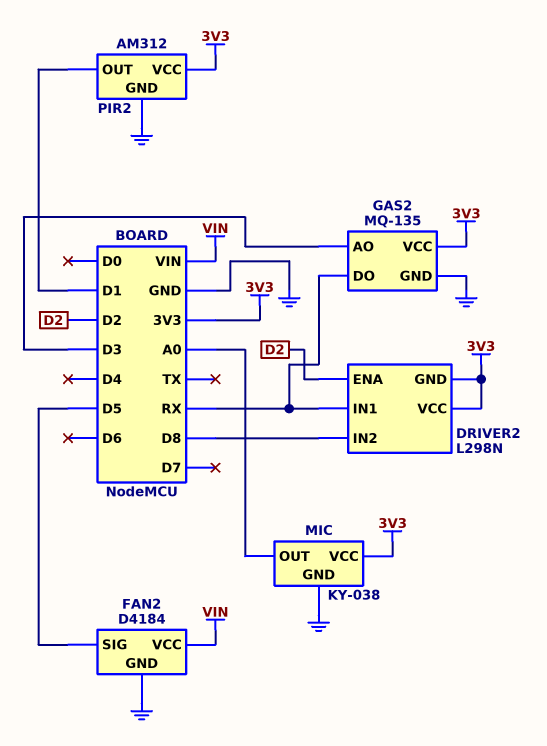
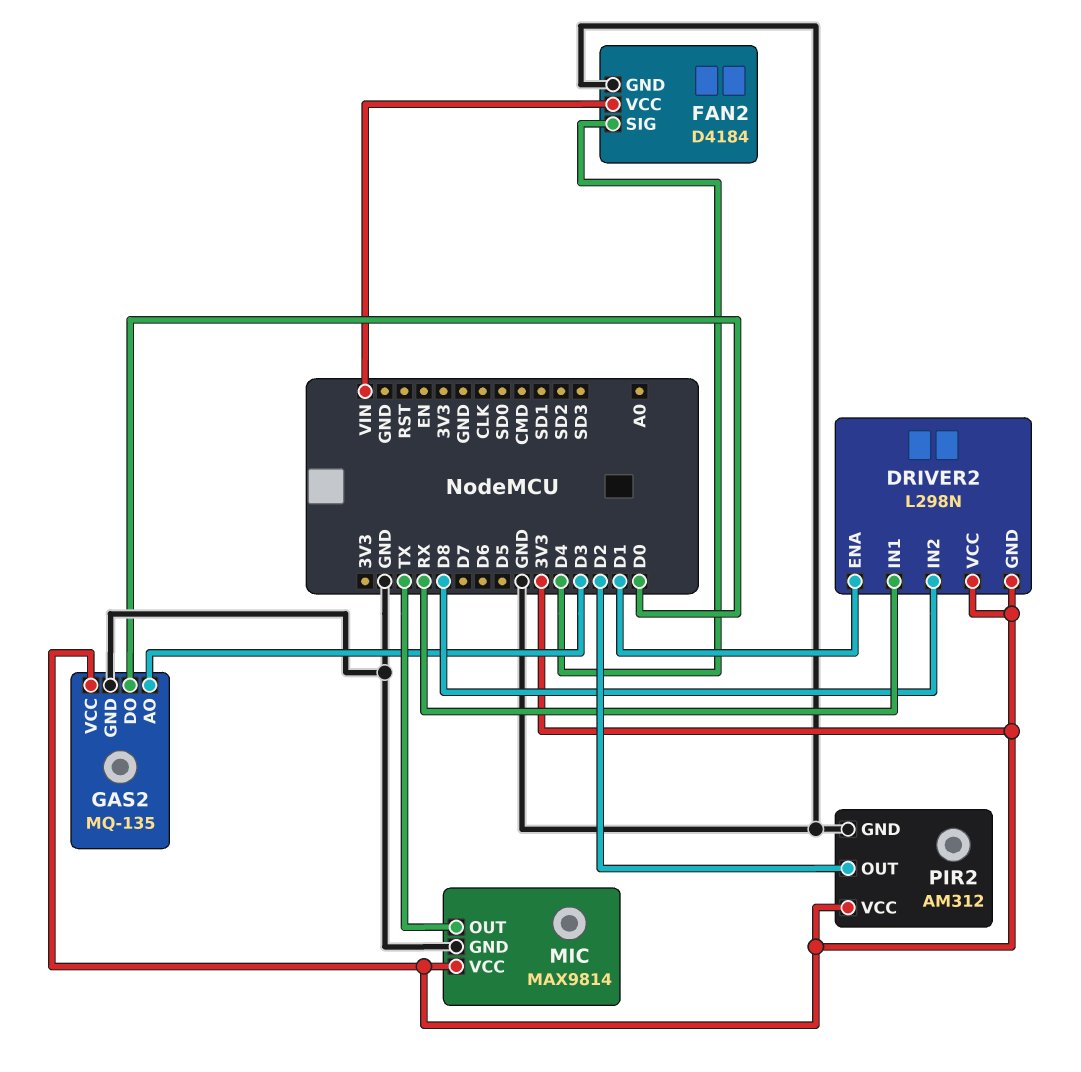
DRIVER2 pin ENA: D2 -> D1
FAN2 pin SIG: D5 -> D4
GAS2 pin DO: RX -> D0
MIC: KY-038 -> MAX9814
MIC pin OUT: A0 -> TX
PIR2 pin OUT: D1 -> D2

